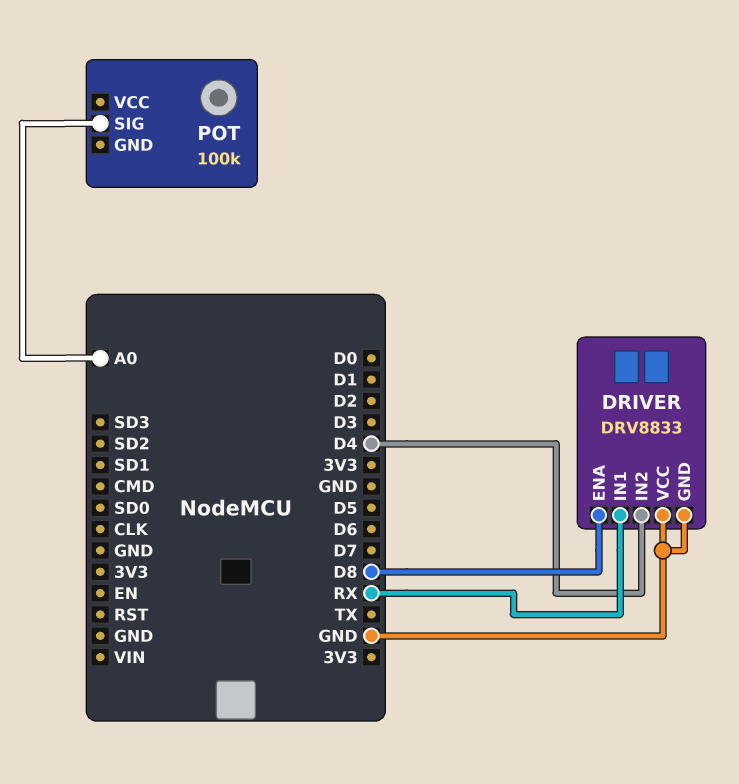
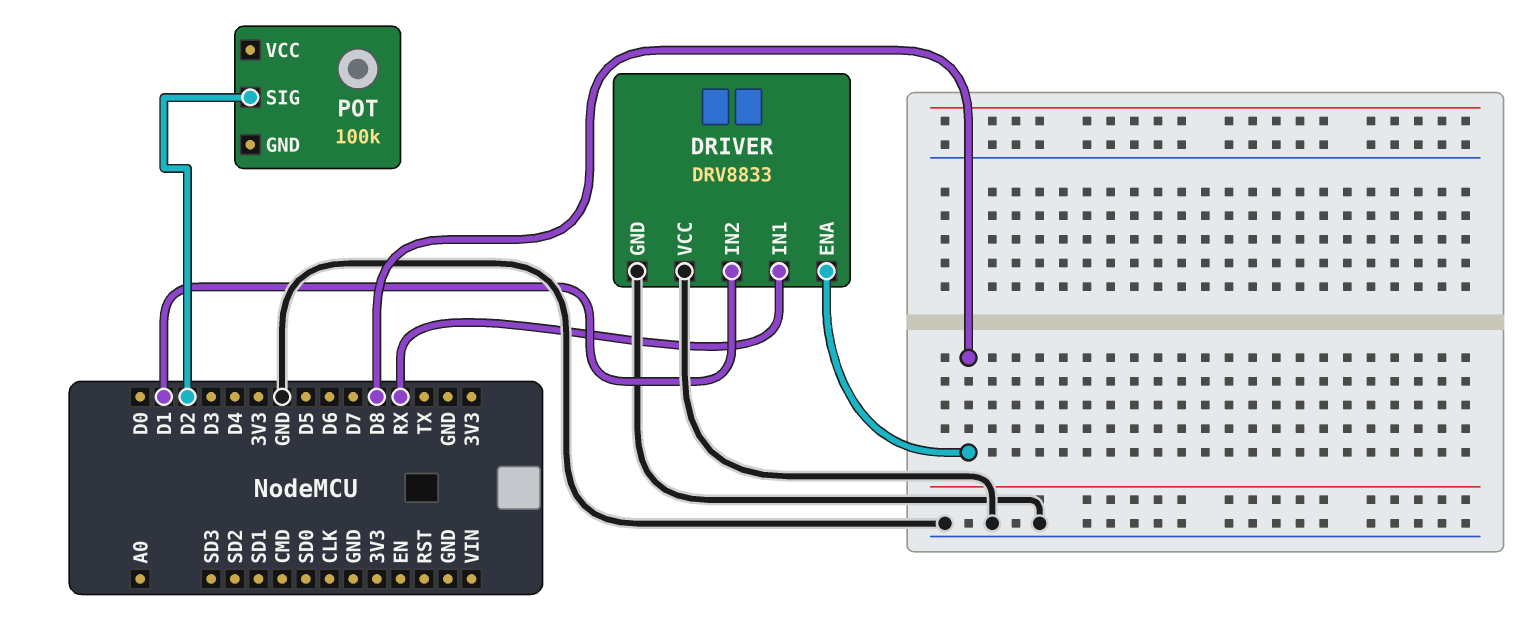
DRIVER pin IN2: D4 -> D1
POT pin SIG: A0 -> D2

